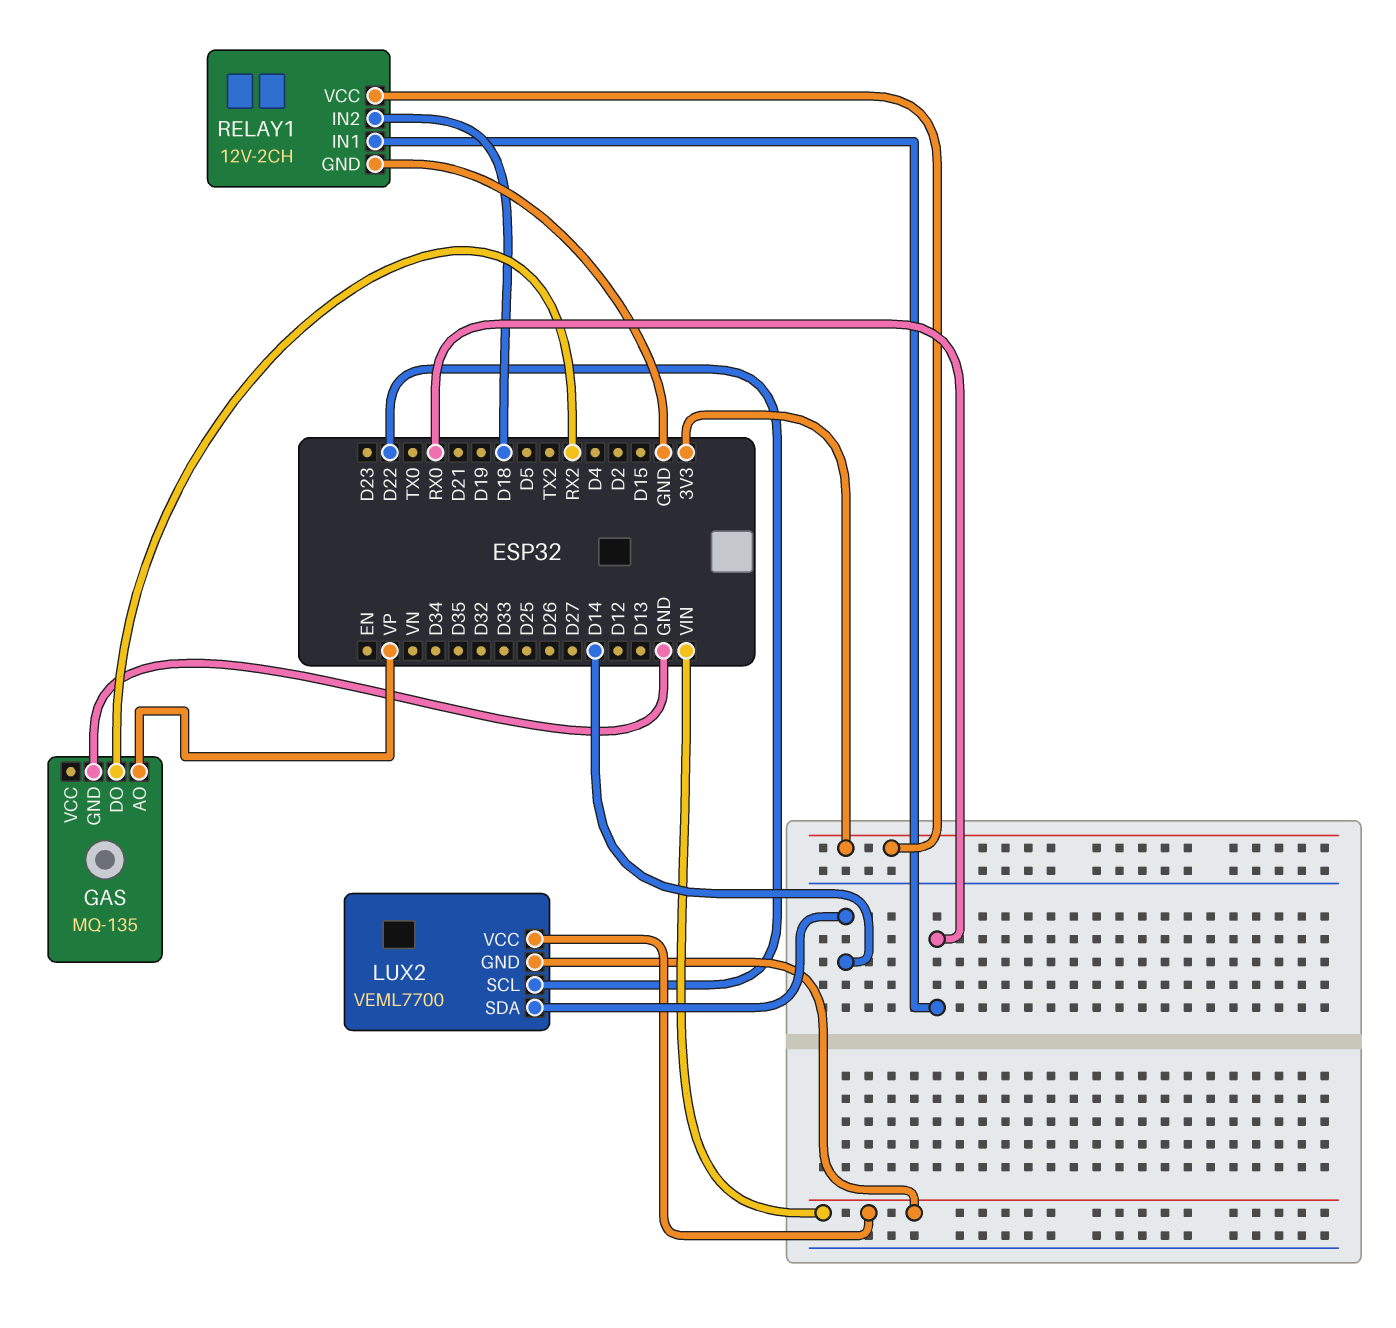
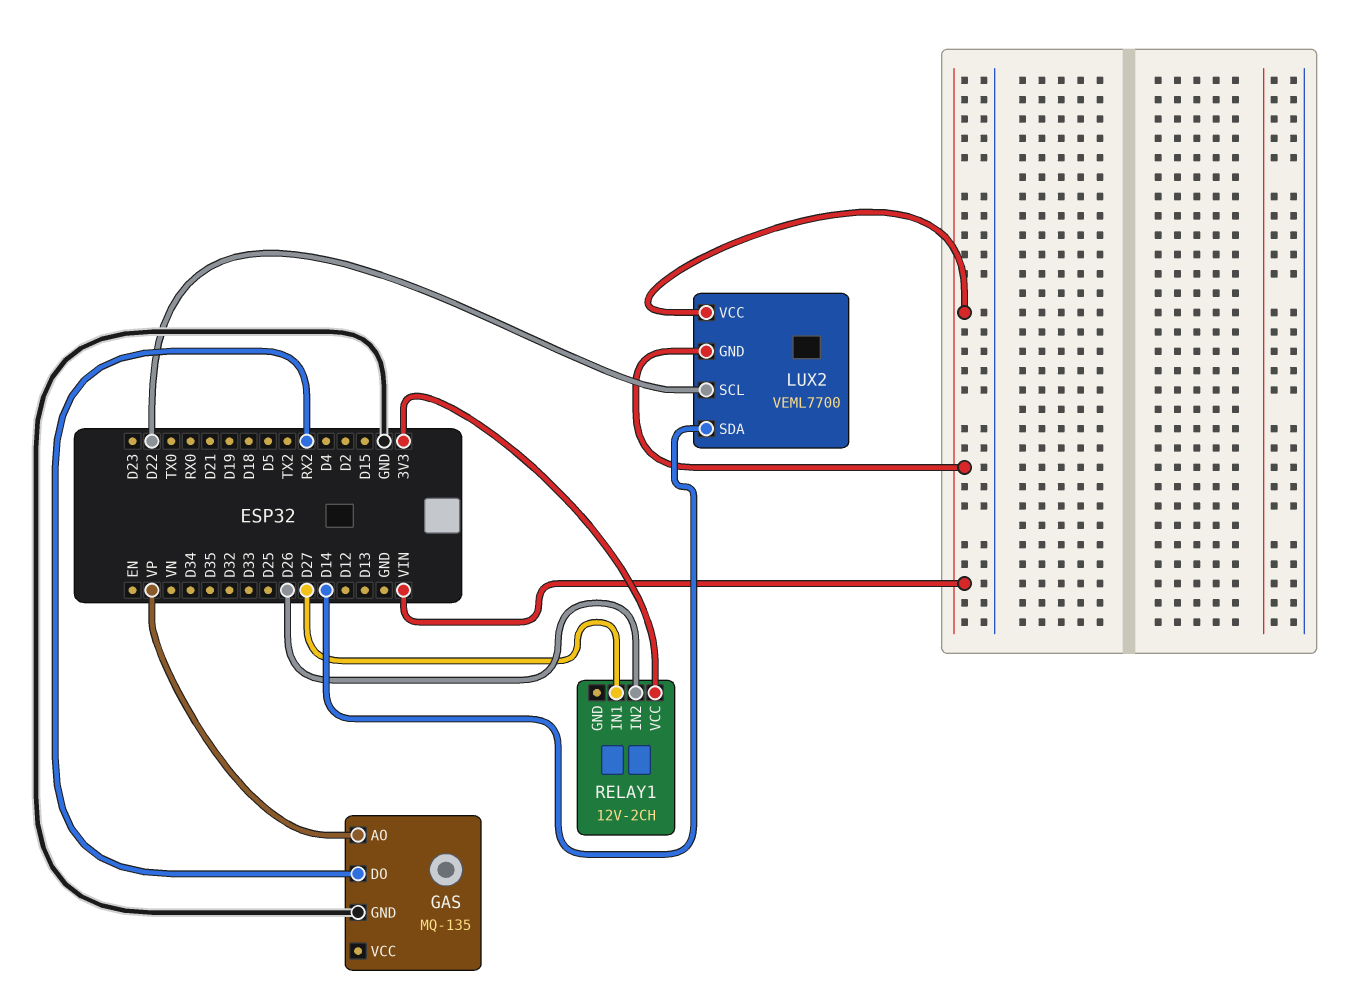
RELAY1 pin GND: GND -> none
RELAY1 pin IN1: RX0 -> D27
RELAY1 pin IN2: D18 -> D26

